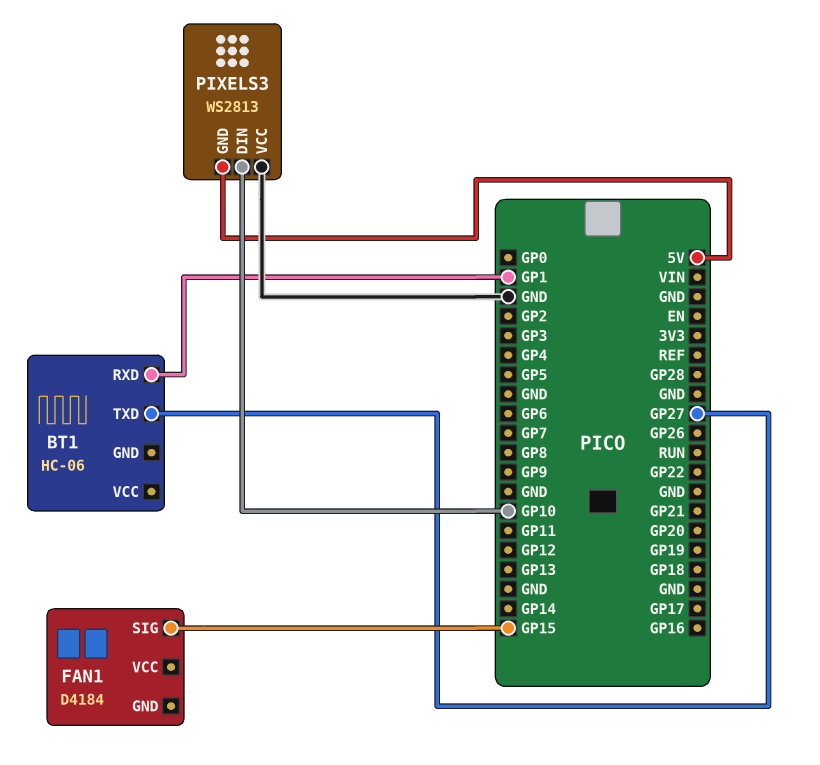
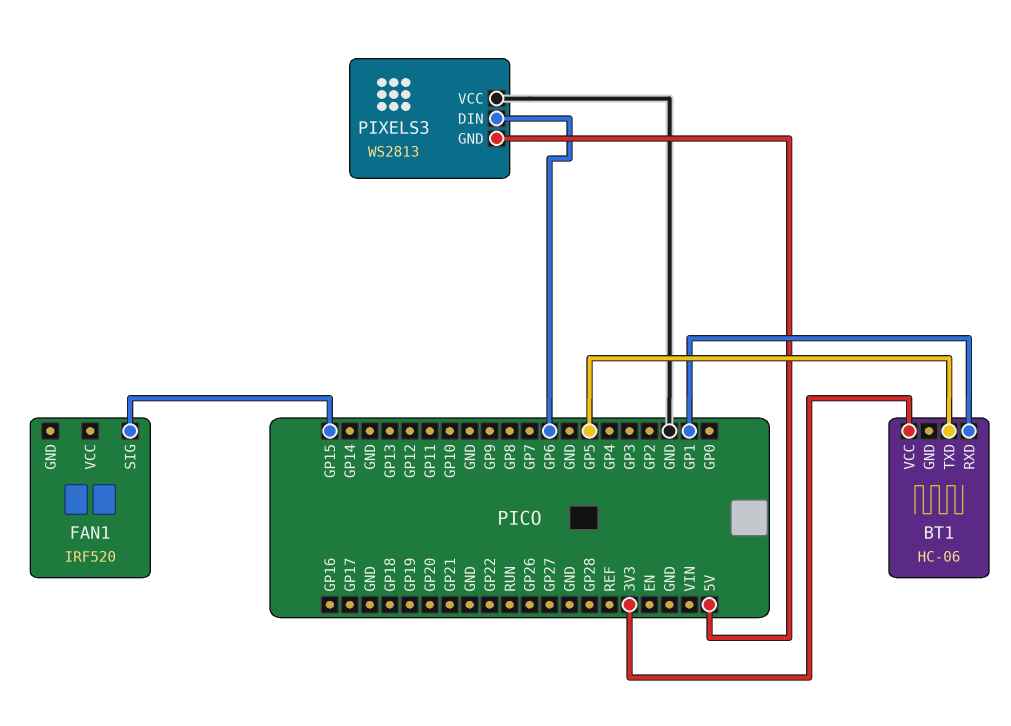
BT1 pin TXD: GP27 -> GP5
BT1 pin VCC: none -> 3V3
FAN1: D4184 -> IRF520
PIXELS3 pin DIN: GP10 -> GP6

